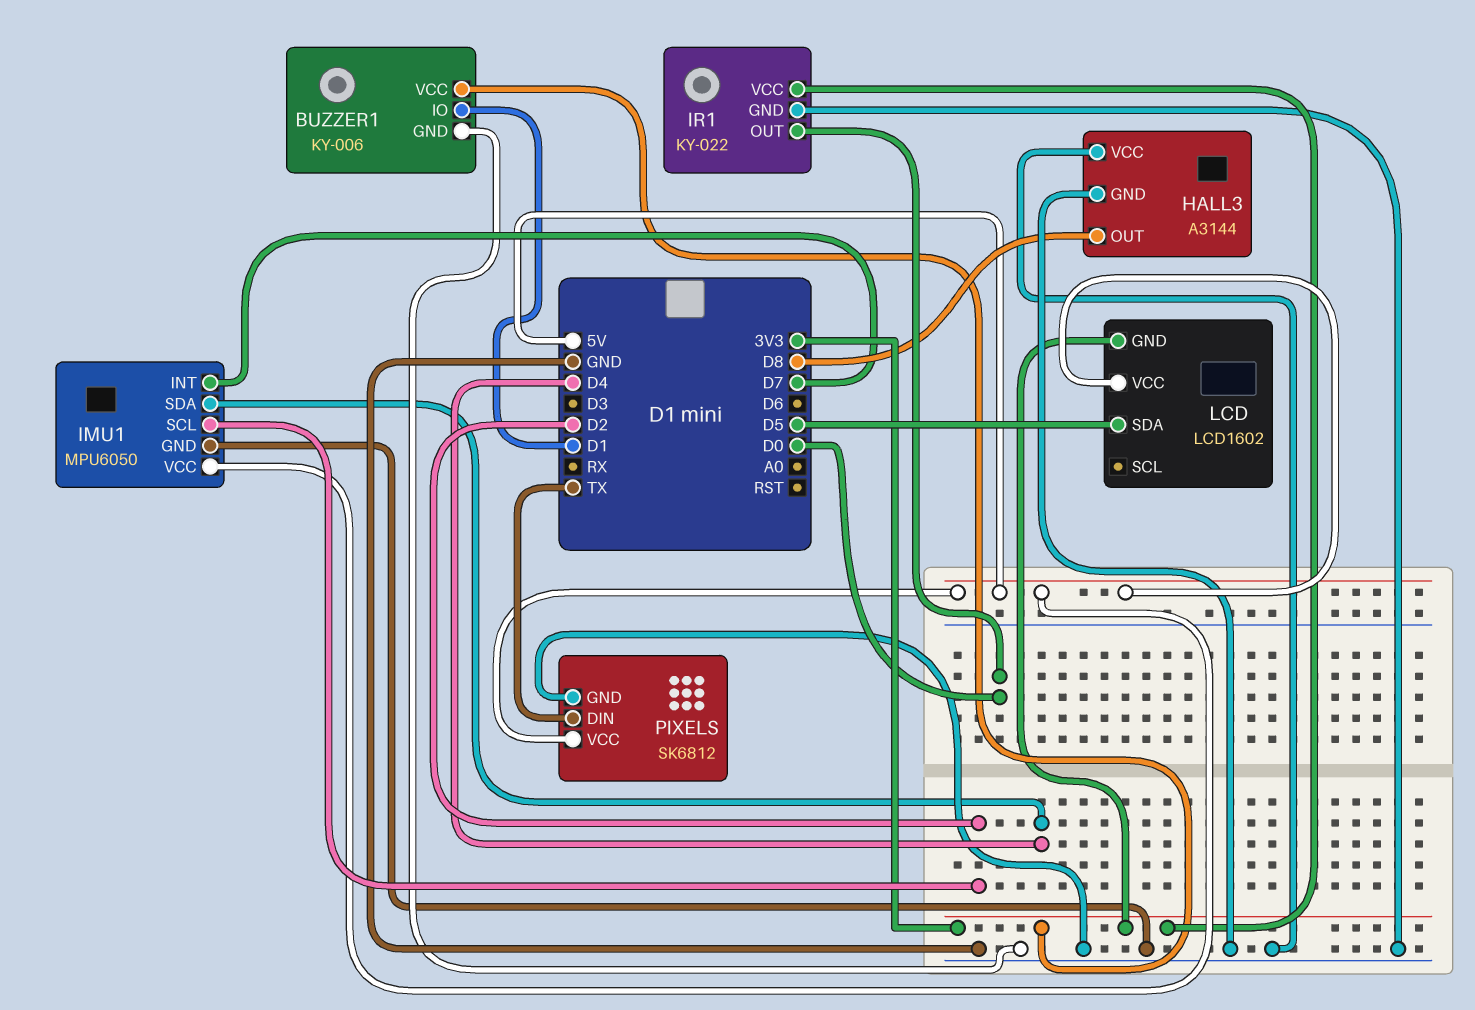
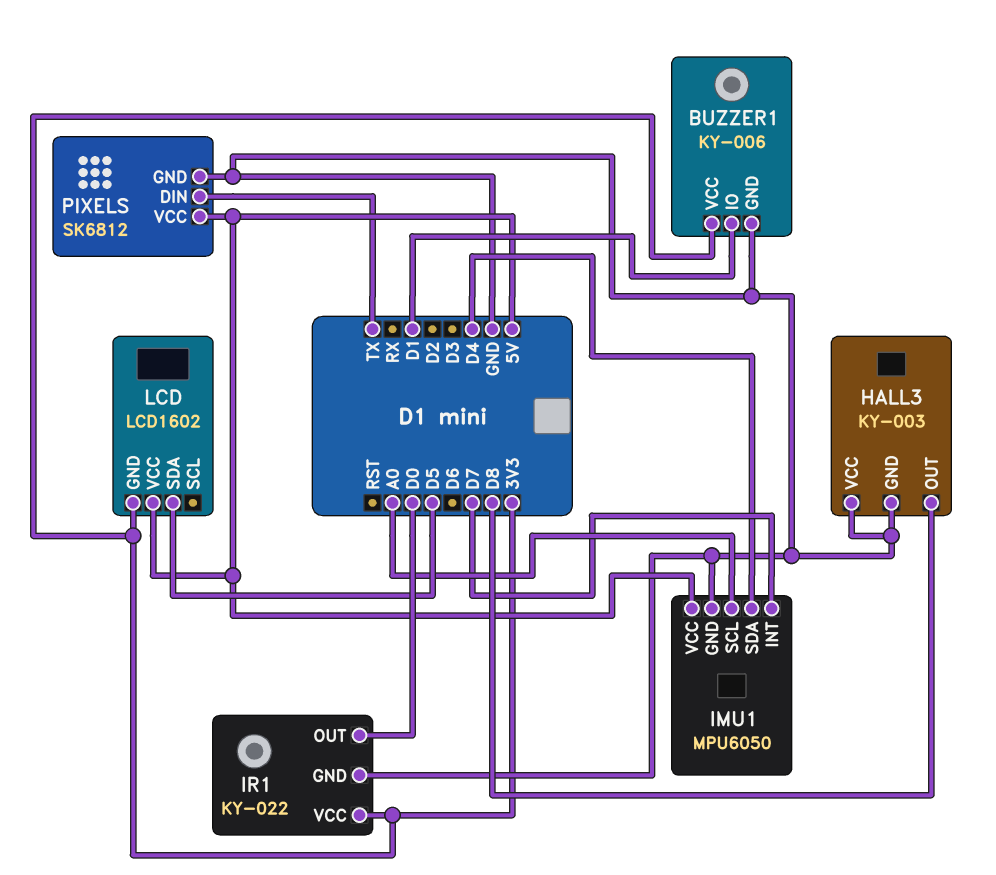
HALL3: A3144 -> KY-003
IMU1 pin SCL: D2 -> A0

